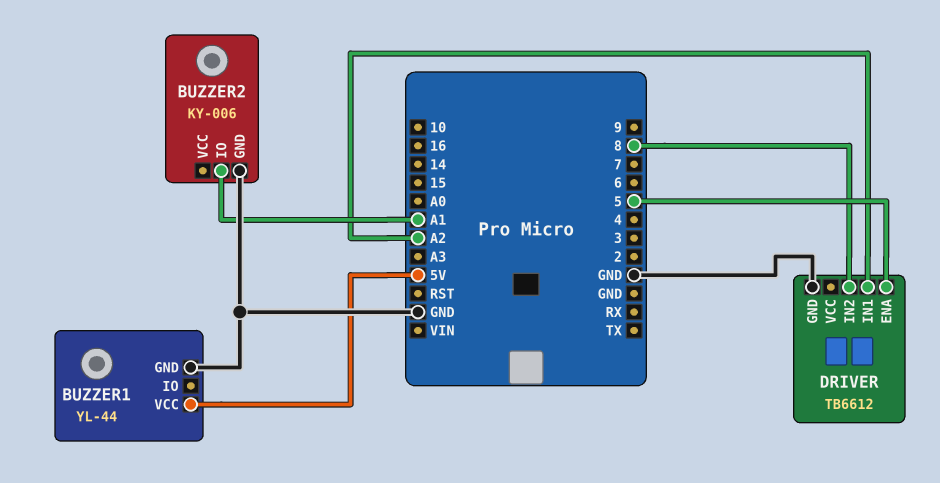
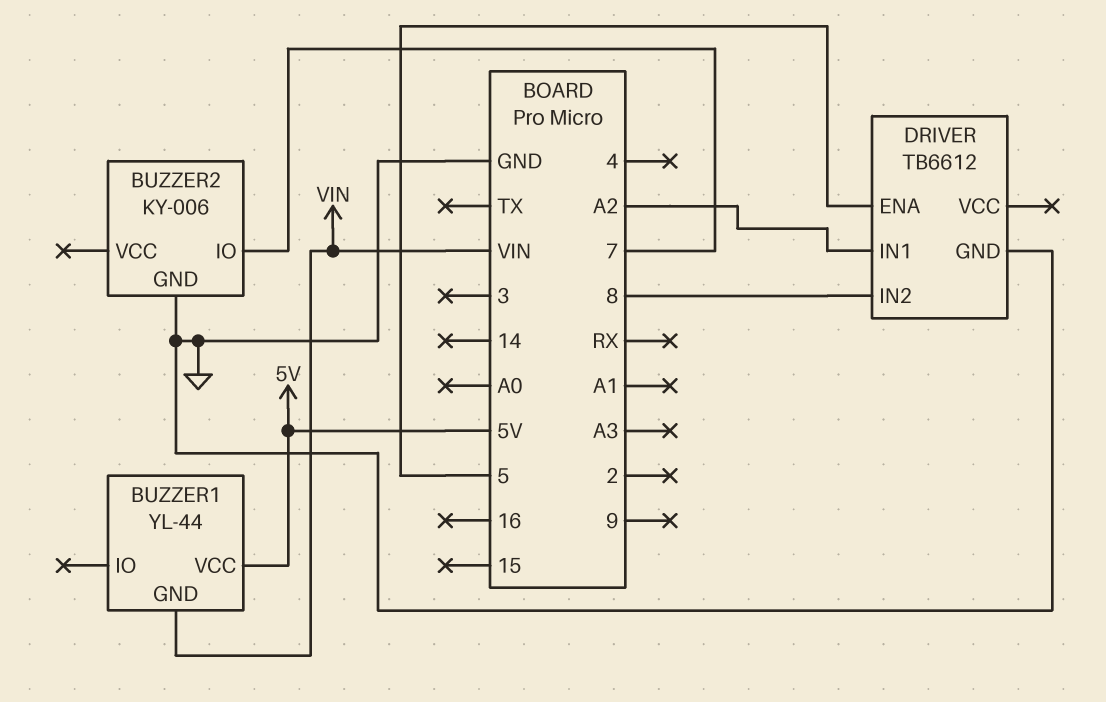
BUZZER1 pin GND: GND -> VIN
BUZZER2 pin IO: A1 -> 7

